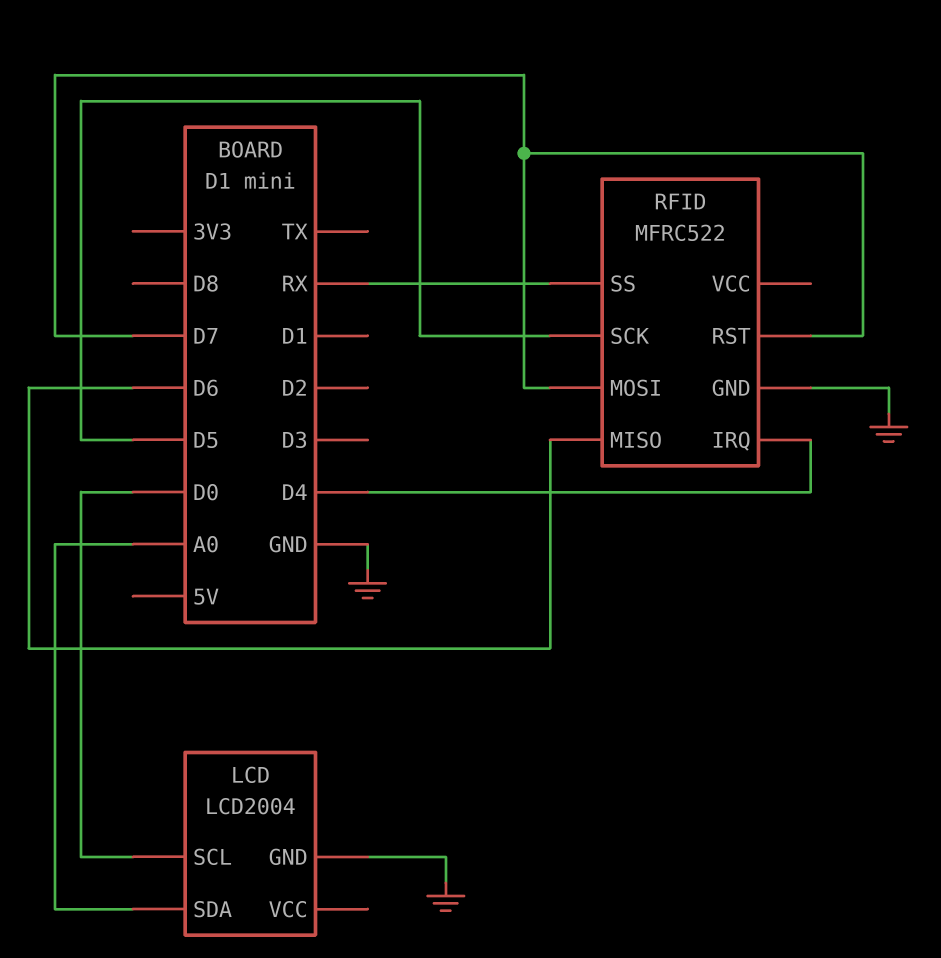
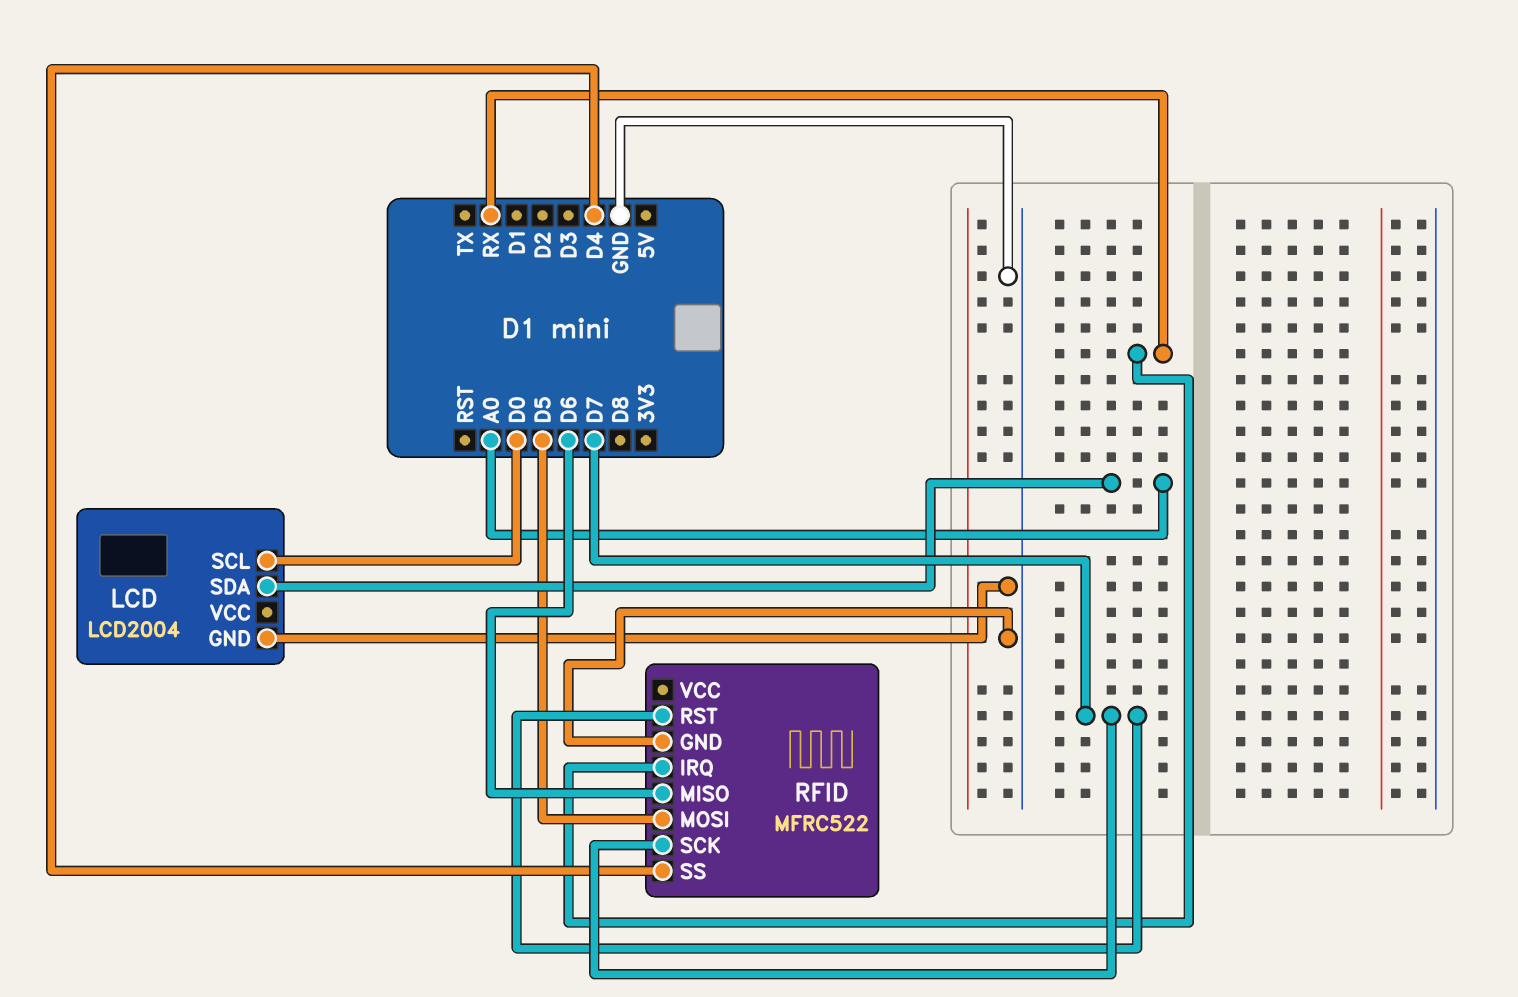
RFID pin IRQ: D4 -> RX
RFID pin MOSI: D7 -> D5
RFID pin SCK: D5 -> D7
RFID pin SS: RX -> D4

